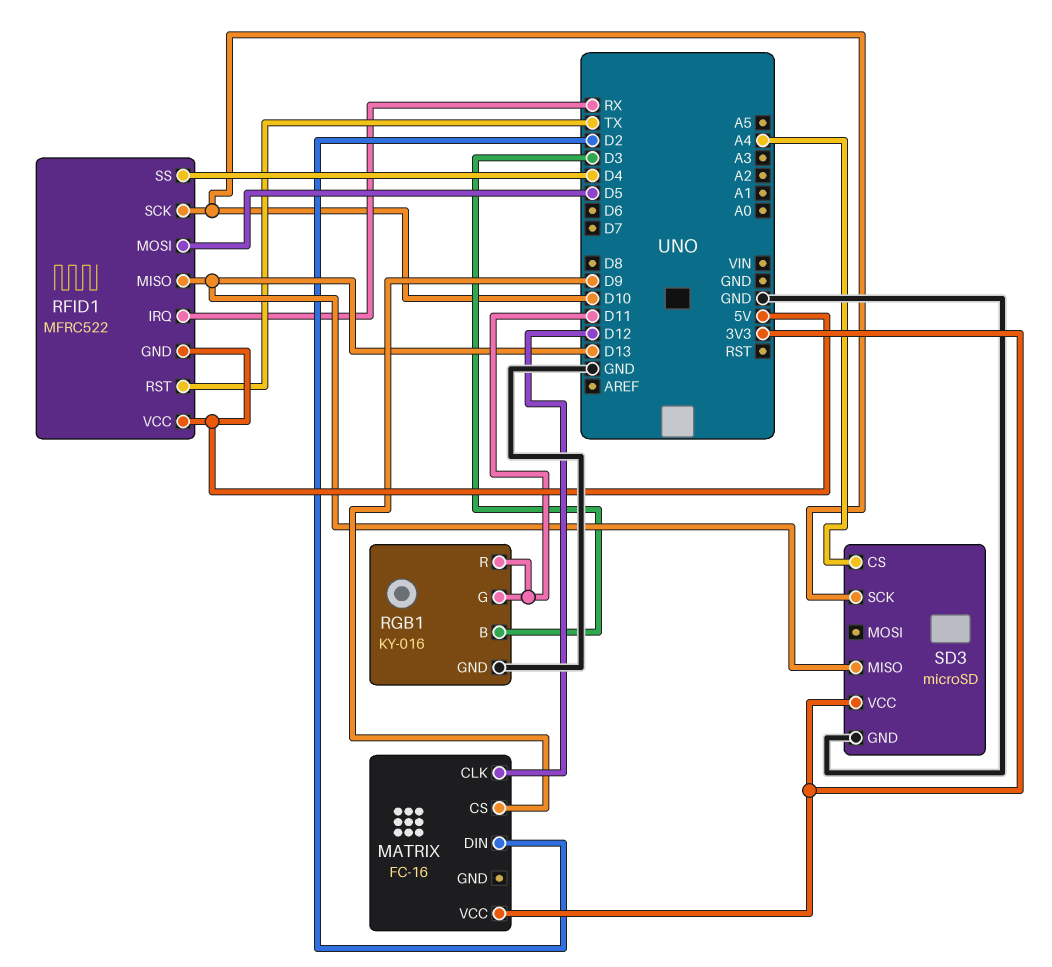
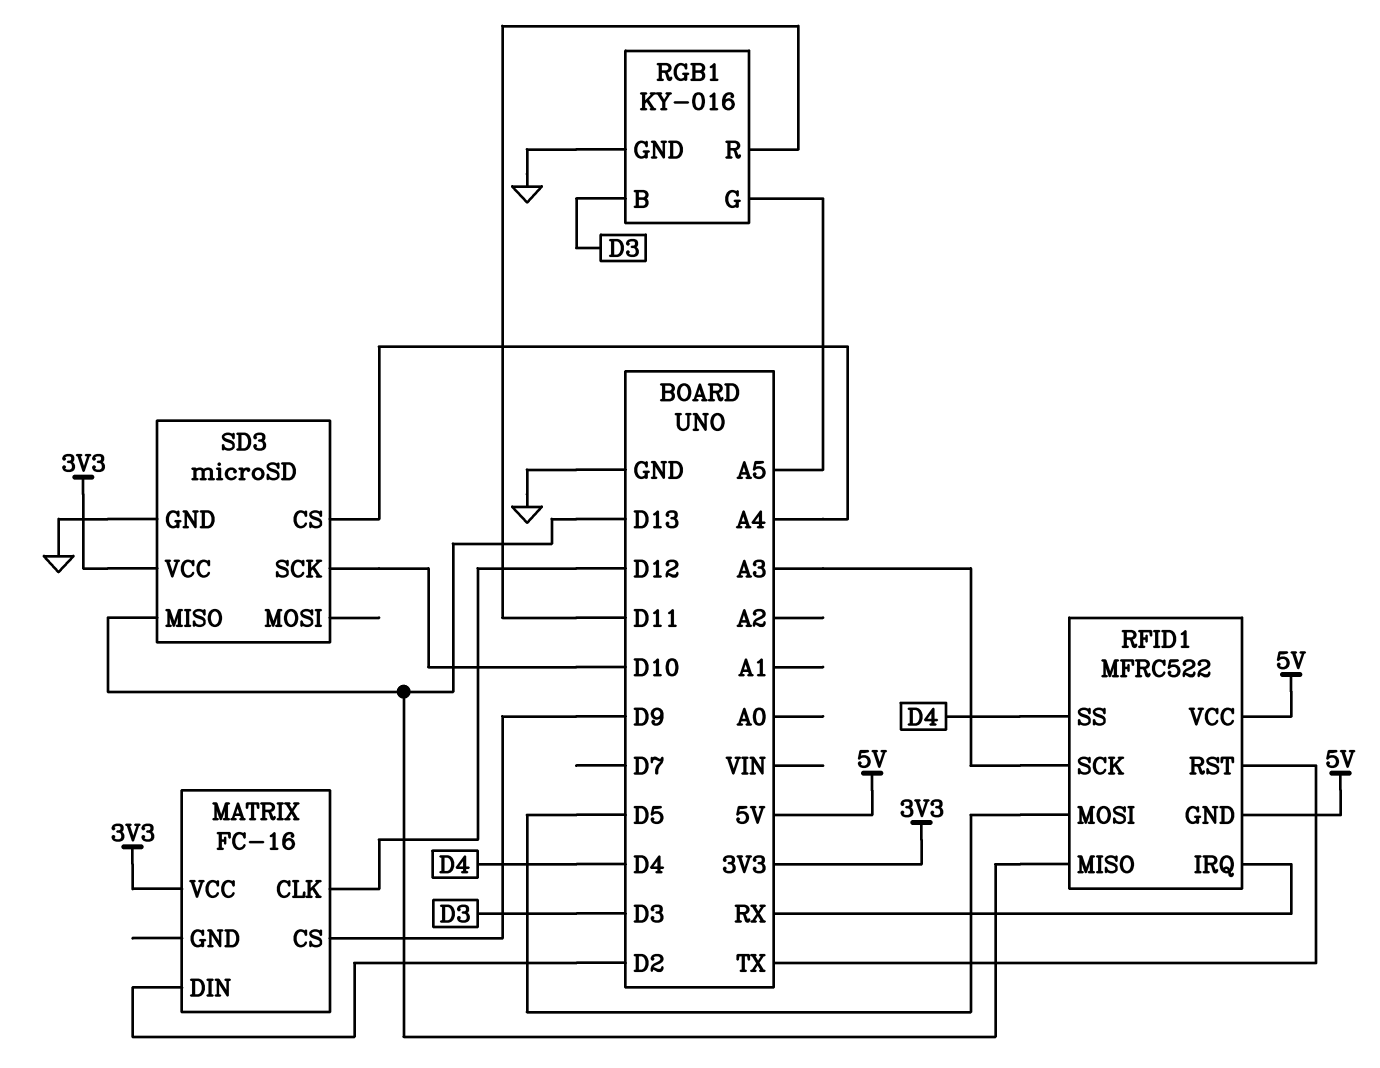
RFID1 pin SCK: D10 -> A3
RGB1 pin G: D11 -> A5

